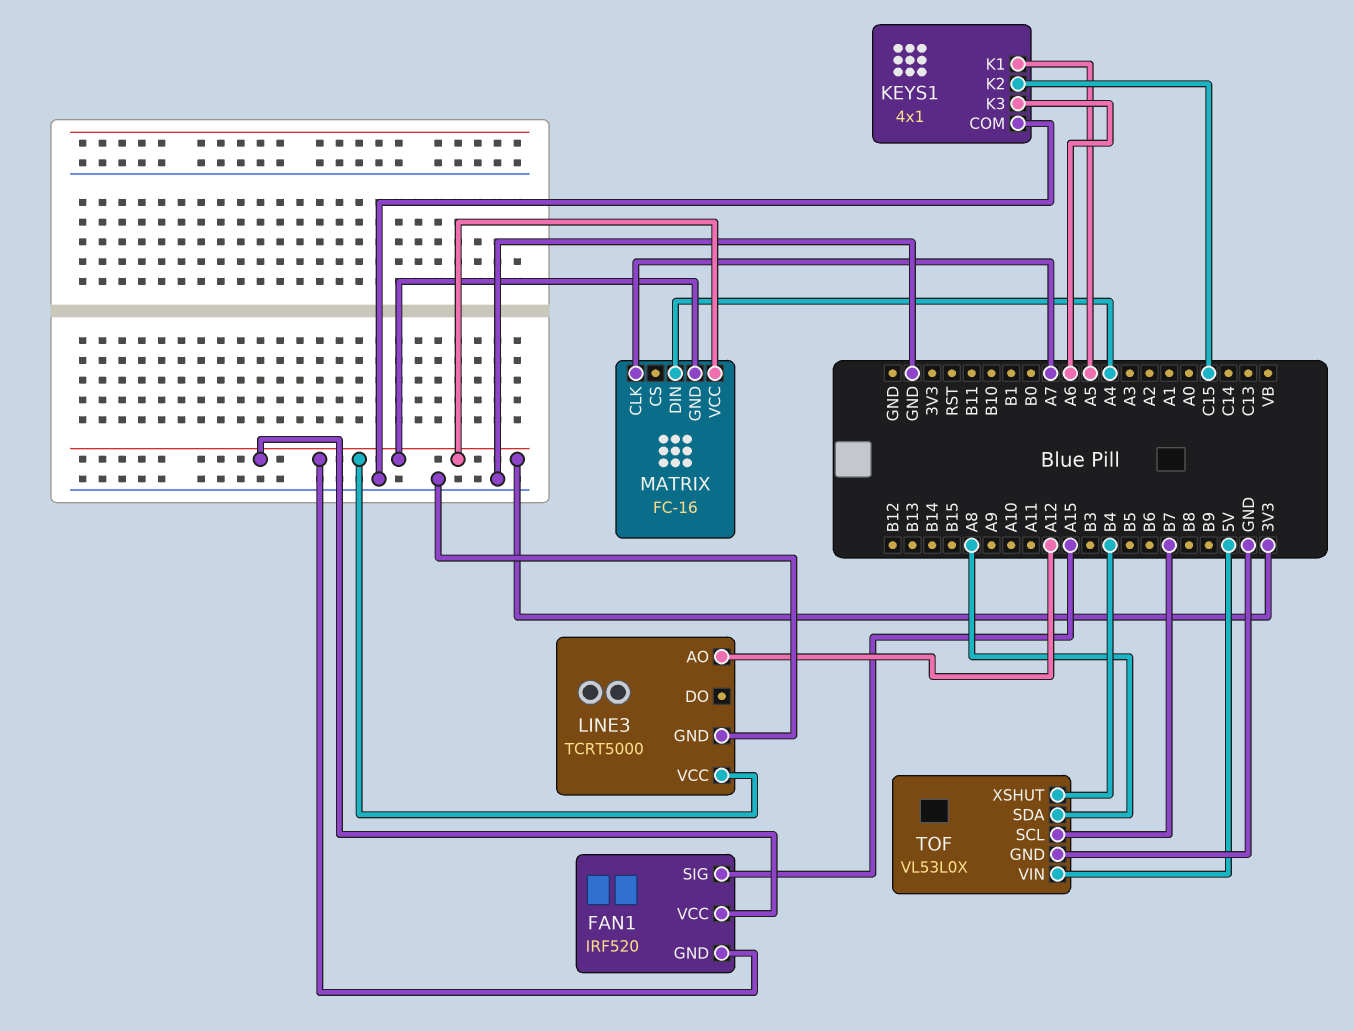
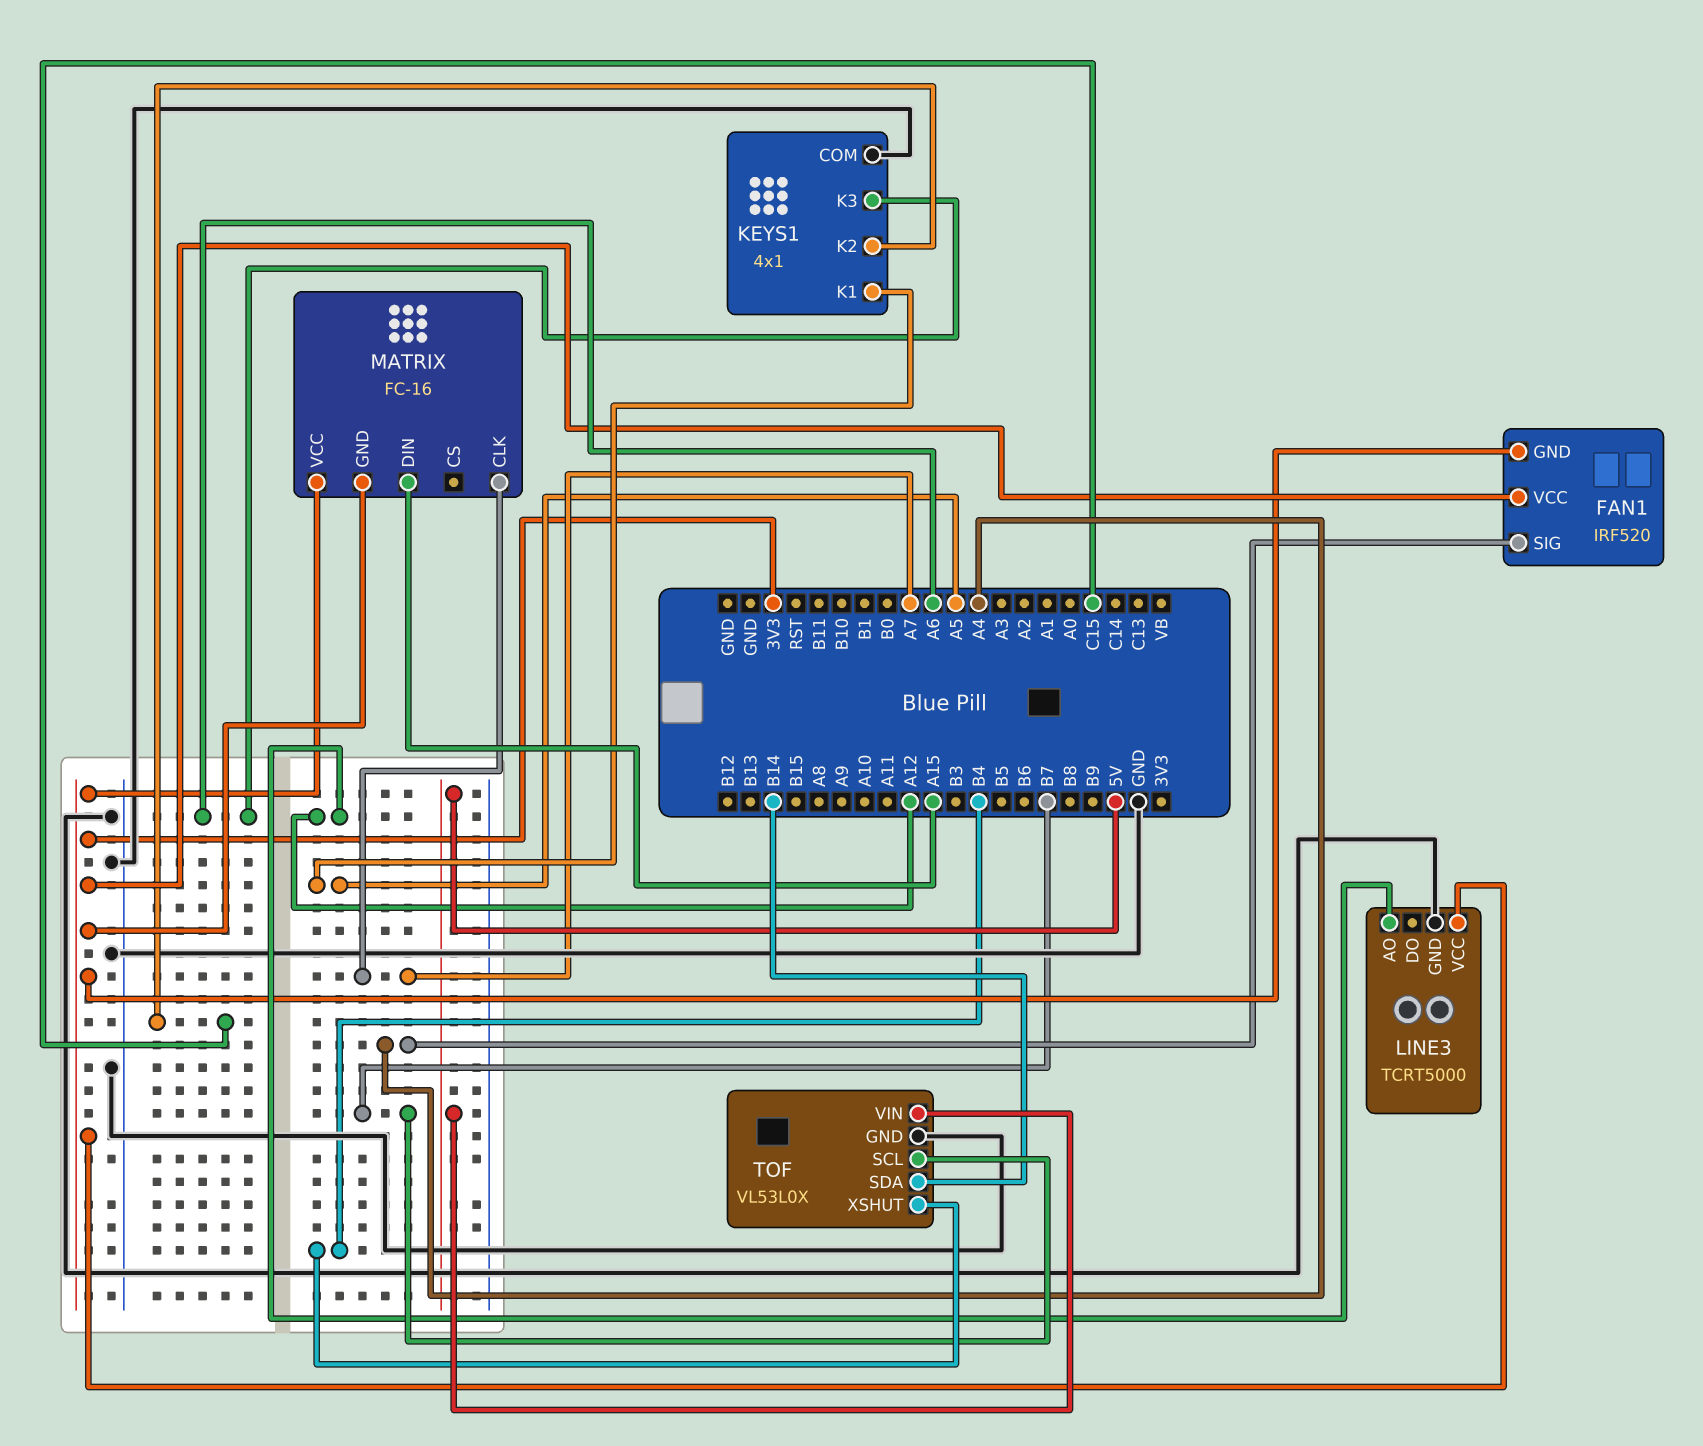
FAN1 pin SIG: A15 -> A4
MATRIX pin DIN: A4 -> A15
TOF pin SDA: A8 -> B14

